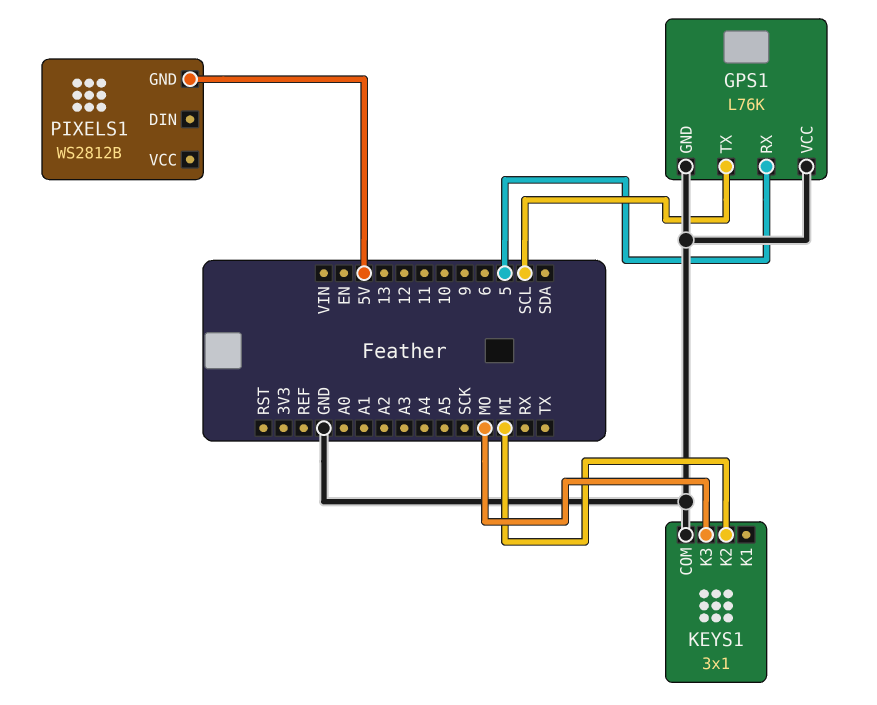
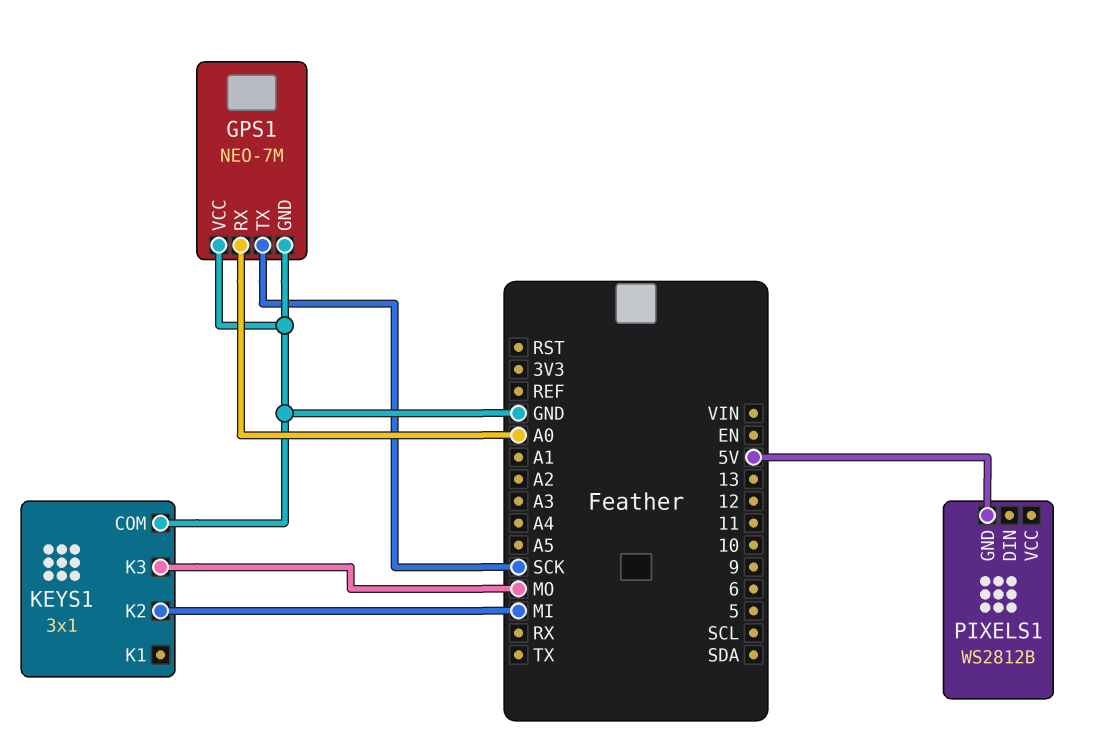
GPS1: L76K -> NEO-7M
GPS1 pin RX: 5 -> A0
GPS1 pin TX: SCL -> SCK

